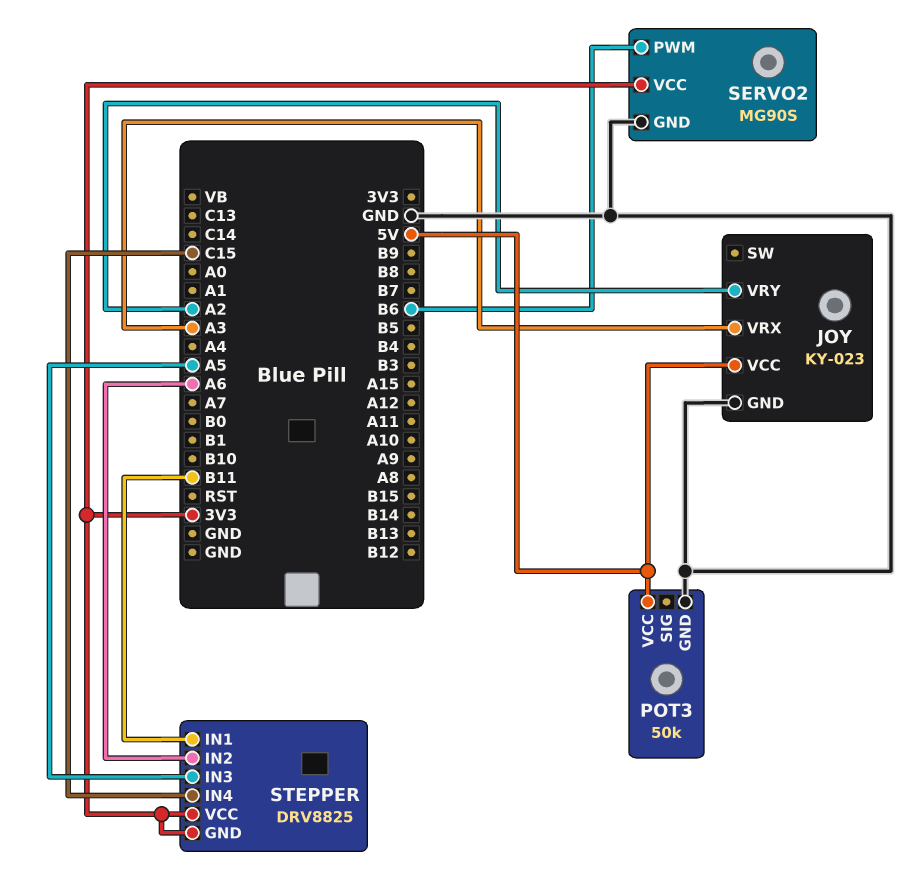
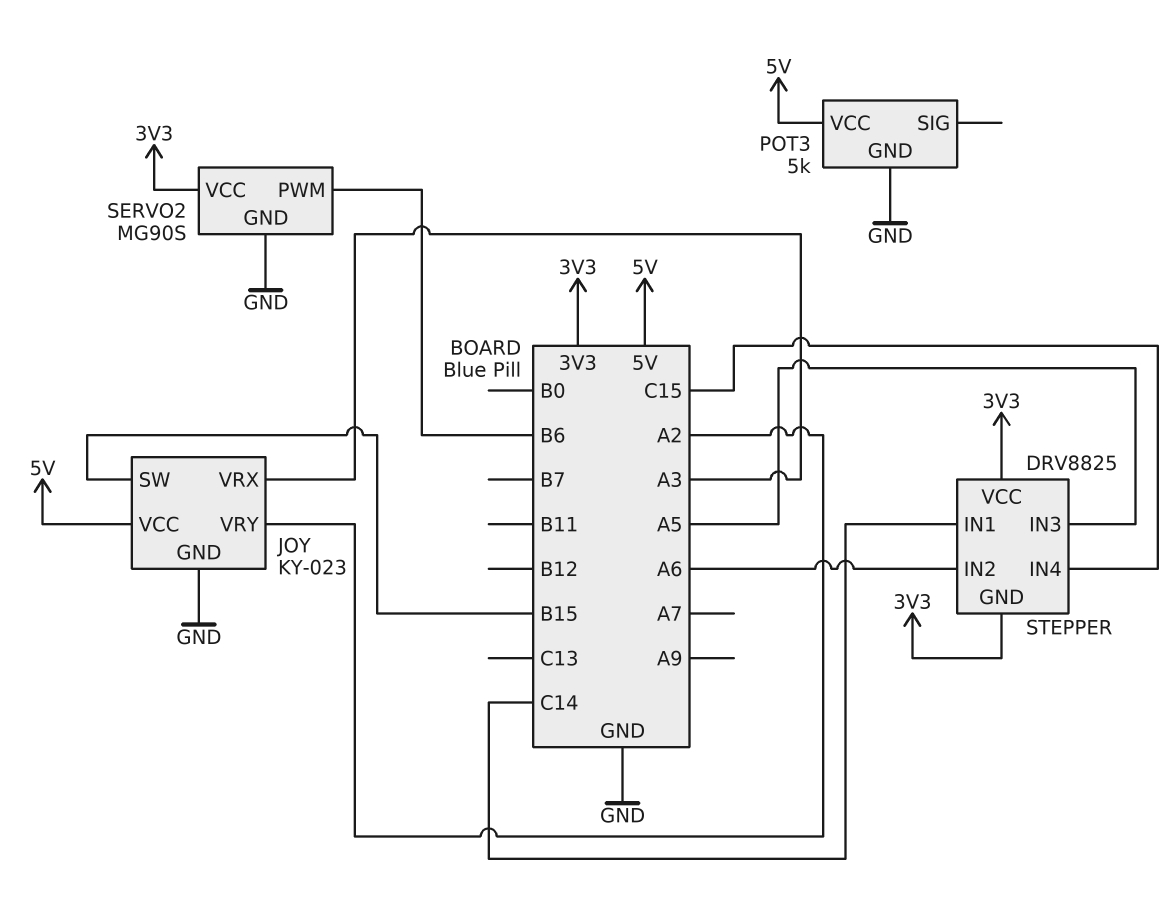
JOY pin SW: none -> B15
POT3: 50k -> 5k
STEPPER pin IN1: B11 -> C14

